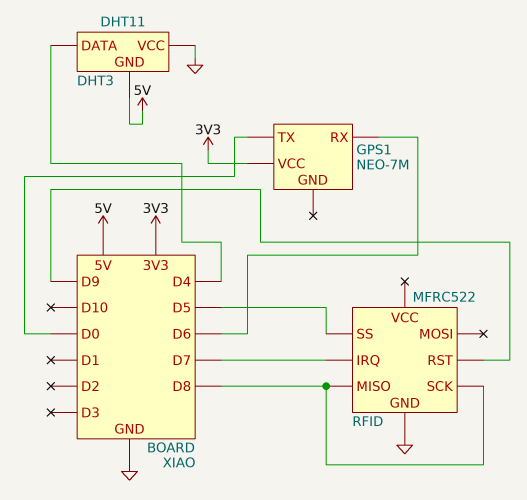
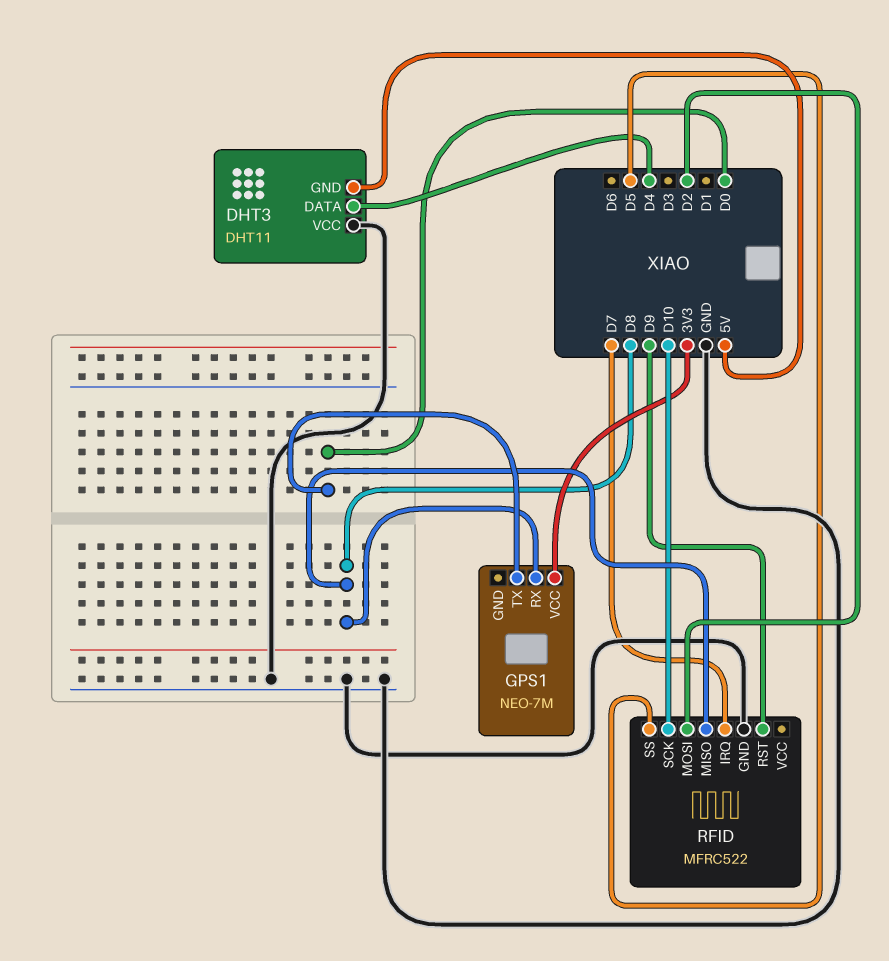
GPS1 pin RX: D6 -> D8
RFID pin MOSI: none -> D2
RFID pin SCK: D8 -> D10

